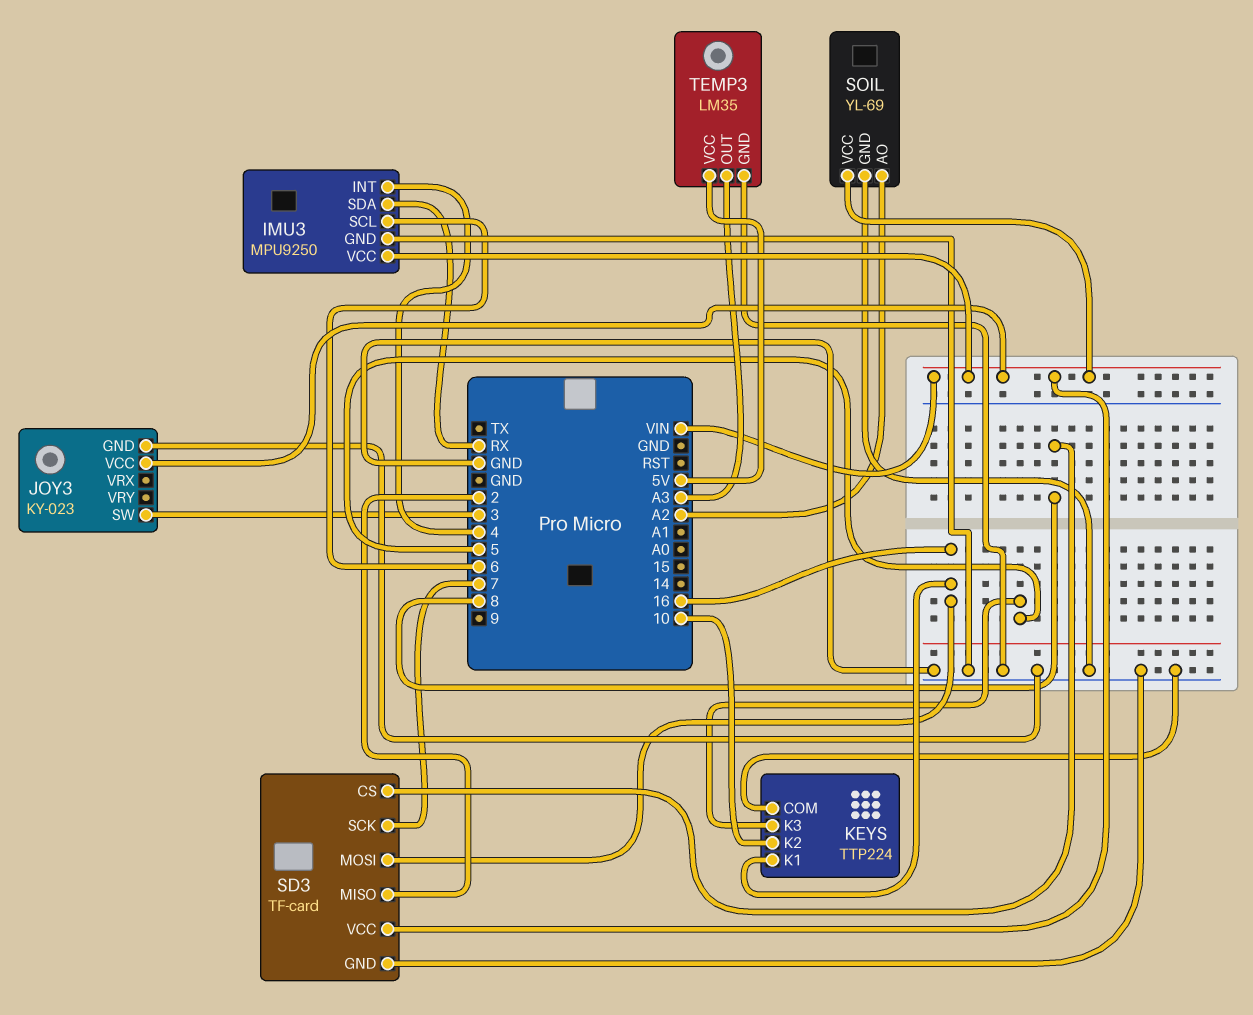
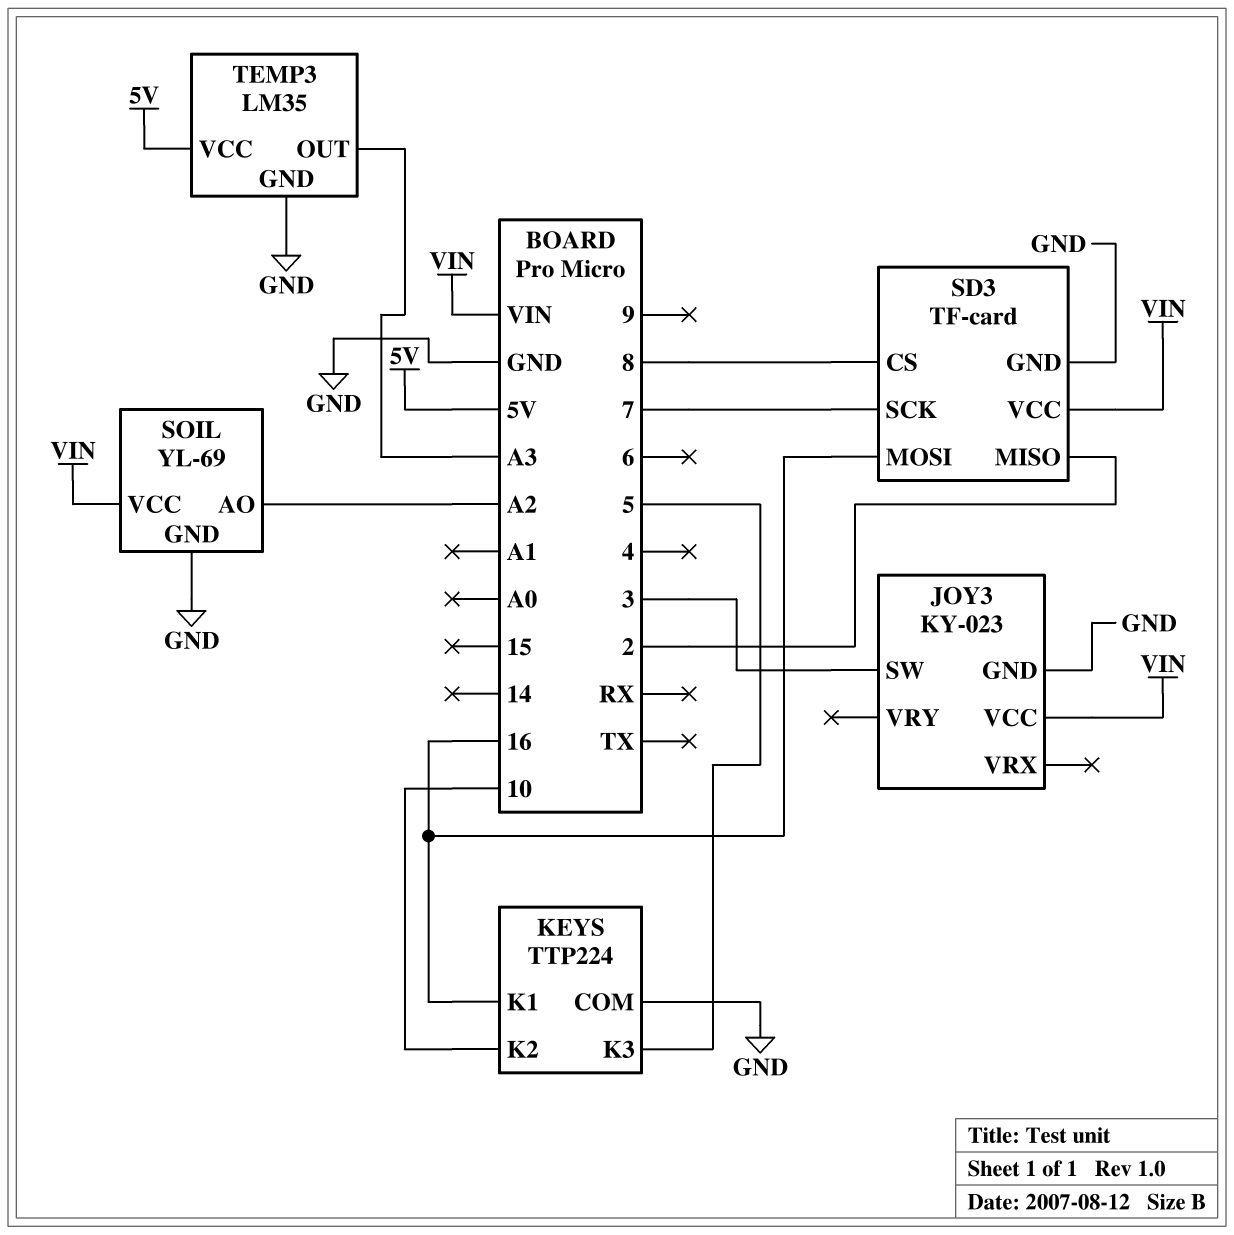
IMU3: MPU9250 -> none
IMU3 pin GND: GND -> none
IMU3 pin INT: 4 -> none
IMU3 pin SCL: 6 -> none
IMU3 pin SDA: RX -> none
IMU3 pin VCC: VIN -> none

